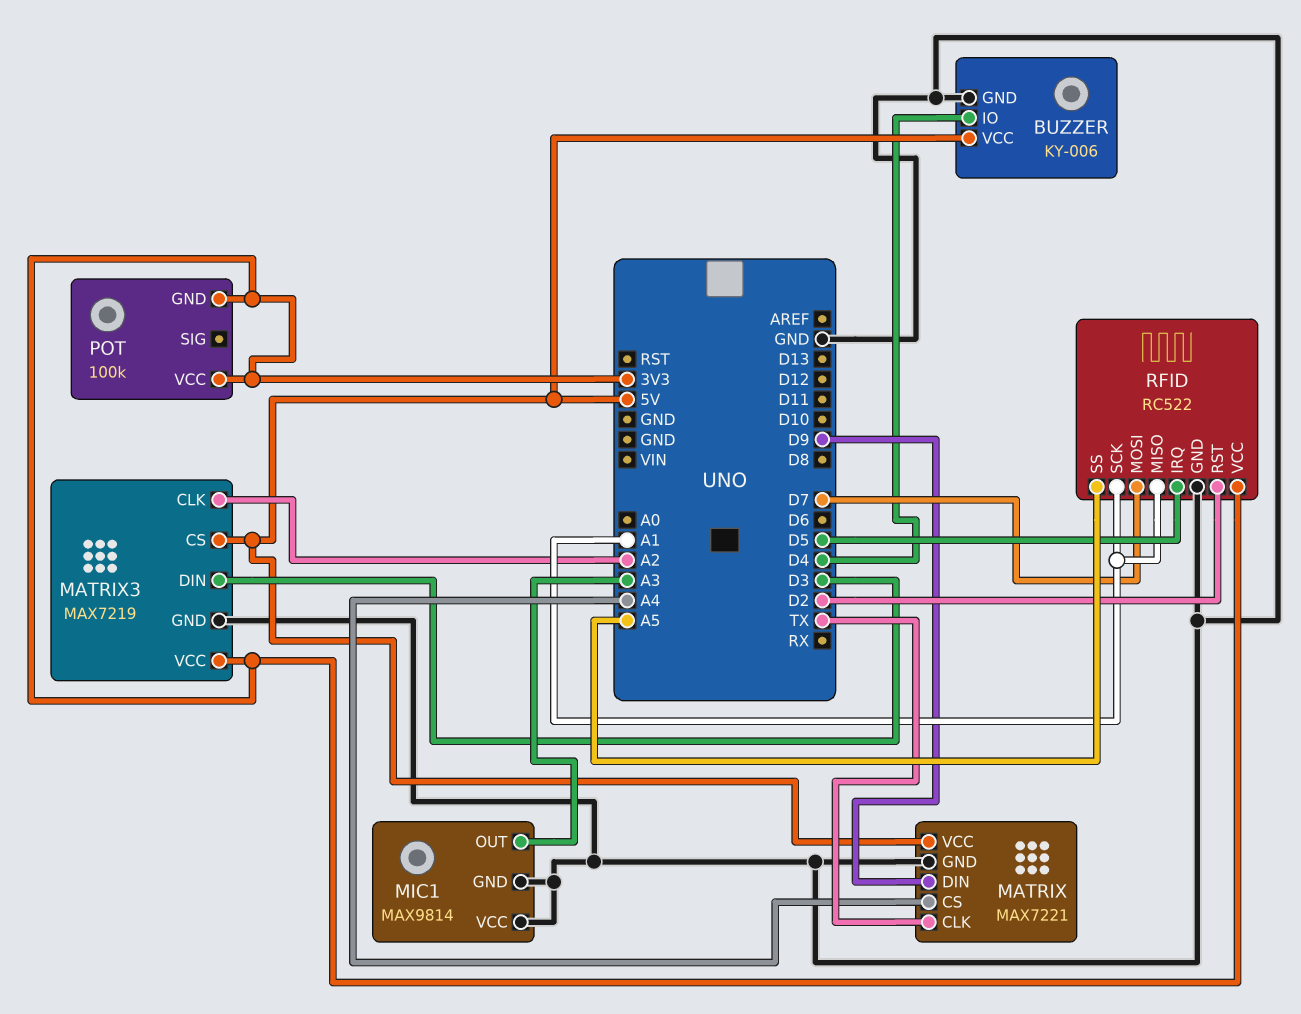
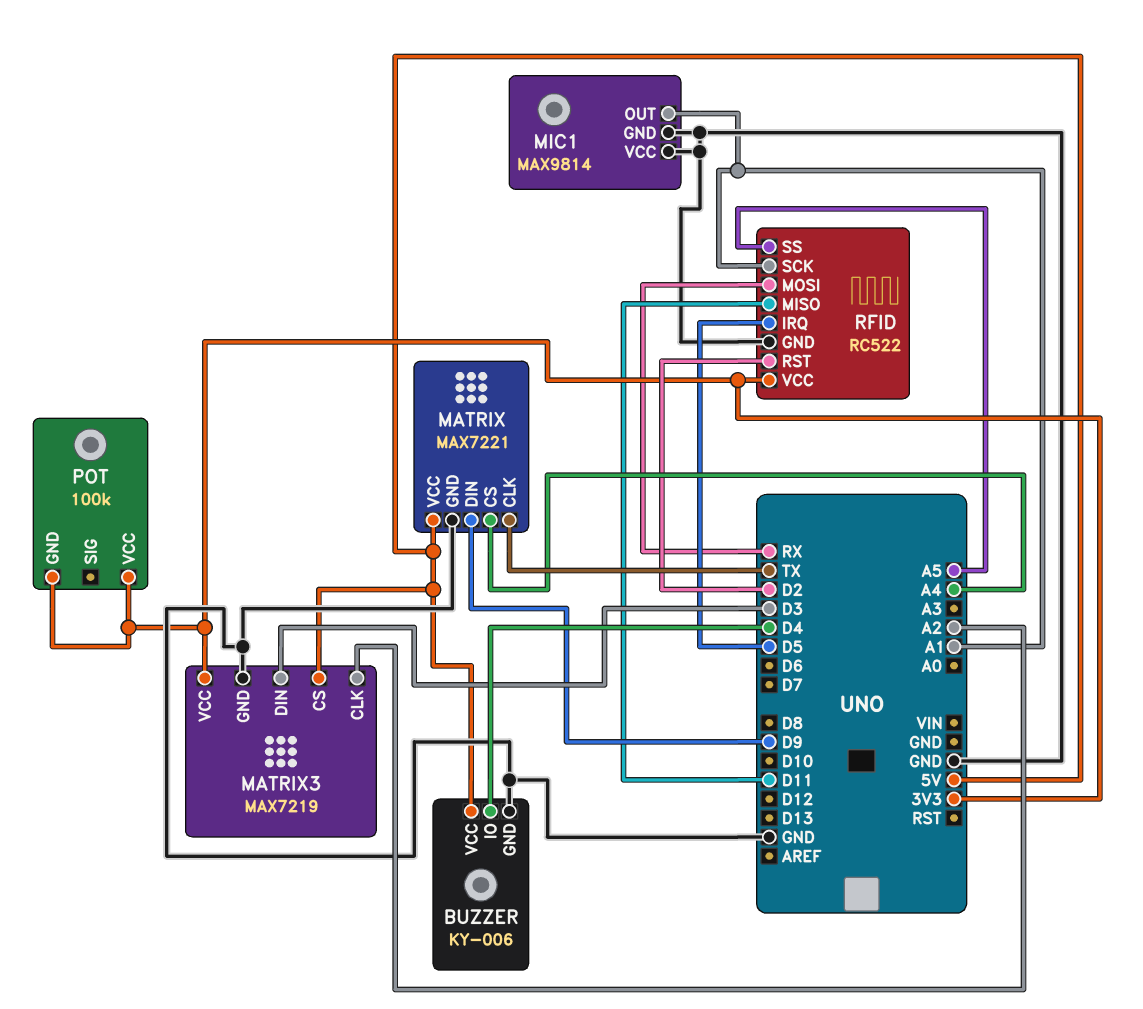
MIC1 pin OUT: A3 -> A1
RFID pin MISO: A1 -> D11
RFID pin MOSI: D7 -> RX

